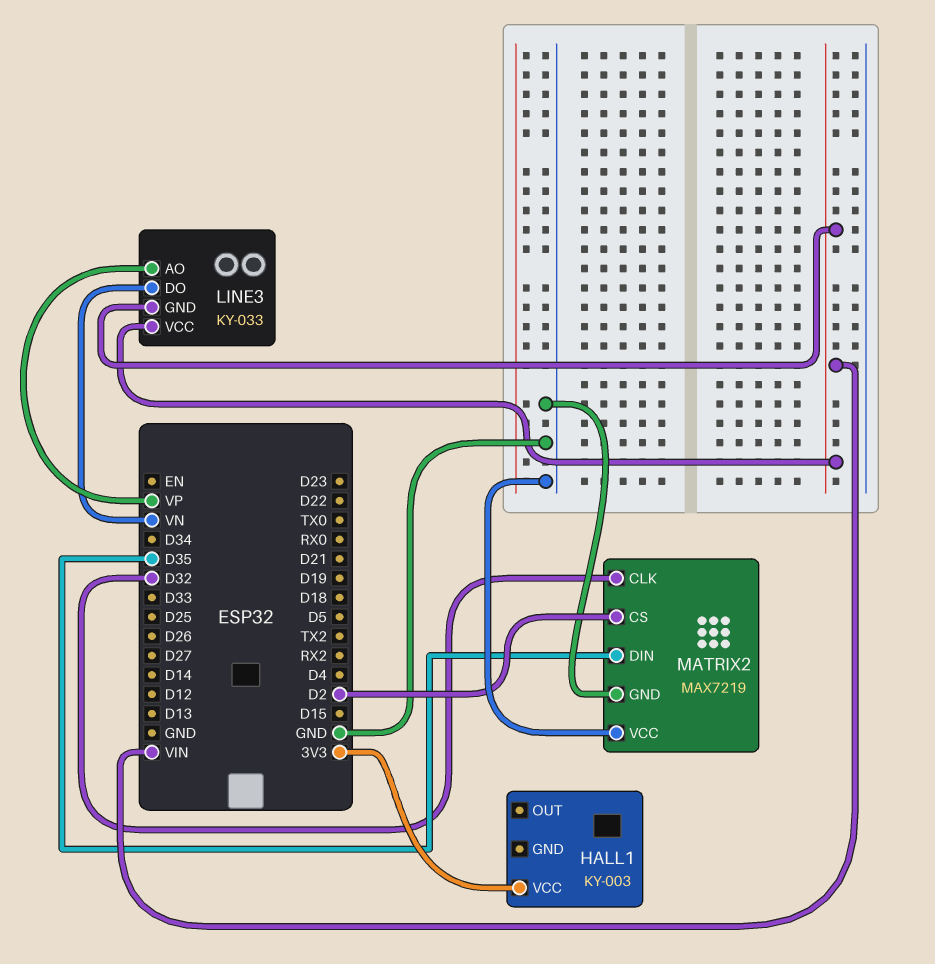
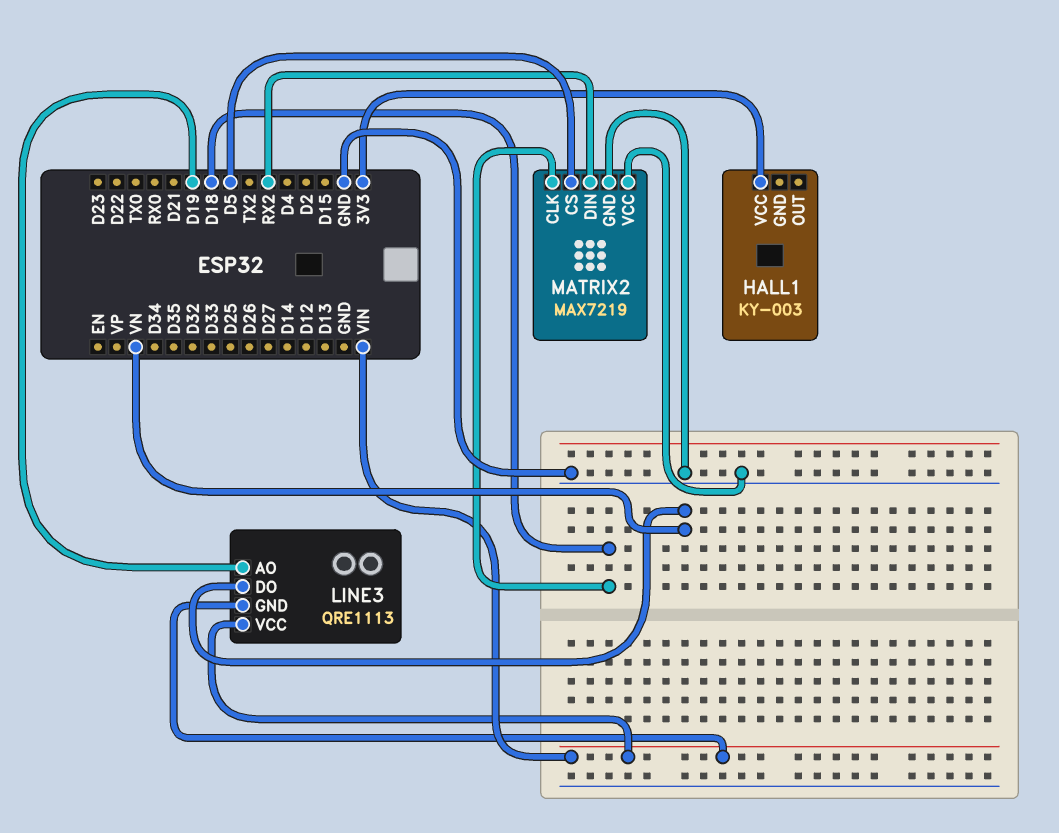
LINE3: KY-033 -> QRE1113
LINE3 pin AO: VP -> D19
MATRIX2 pin CLK: D32 -> D18
MATRIX2 pin CS: D2 -> D5
MATRIX2 pin DIN: D35 -> RX2

